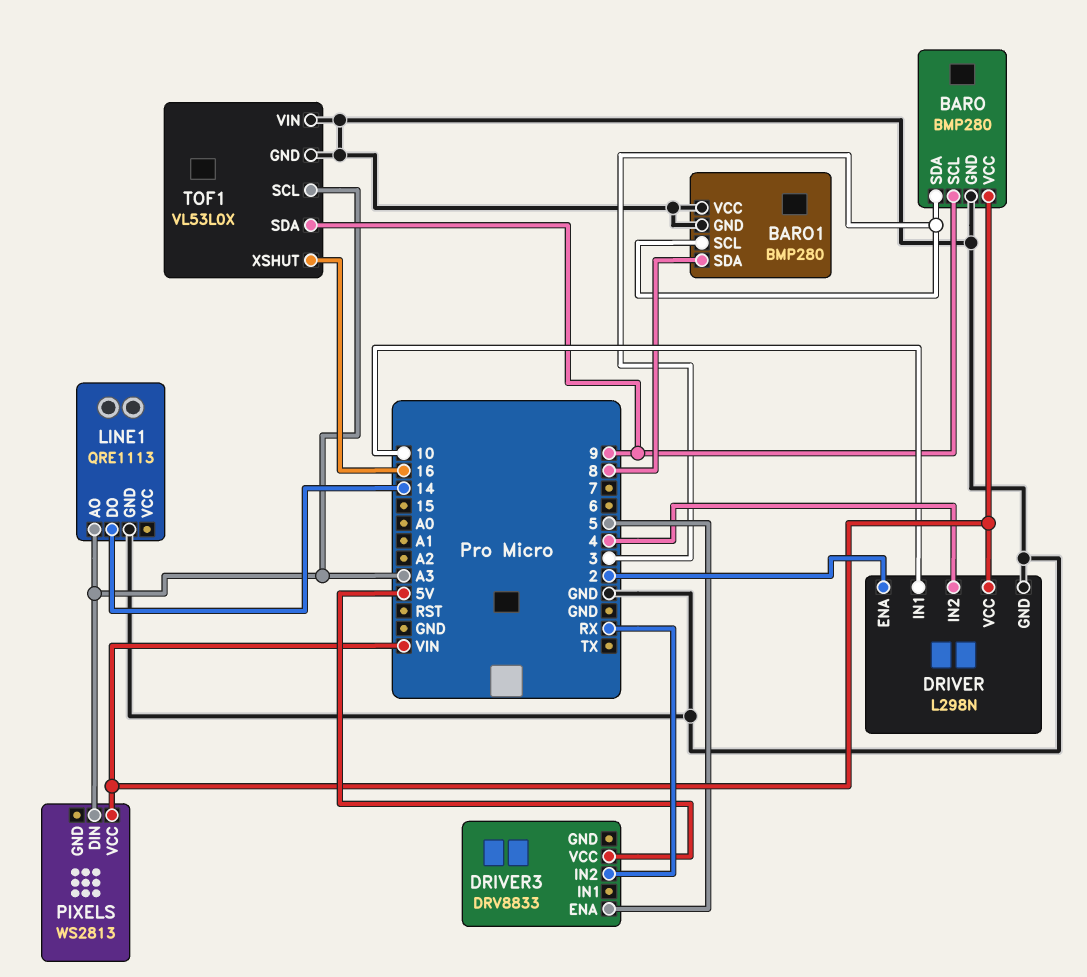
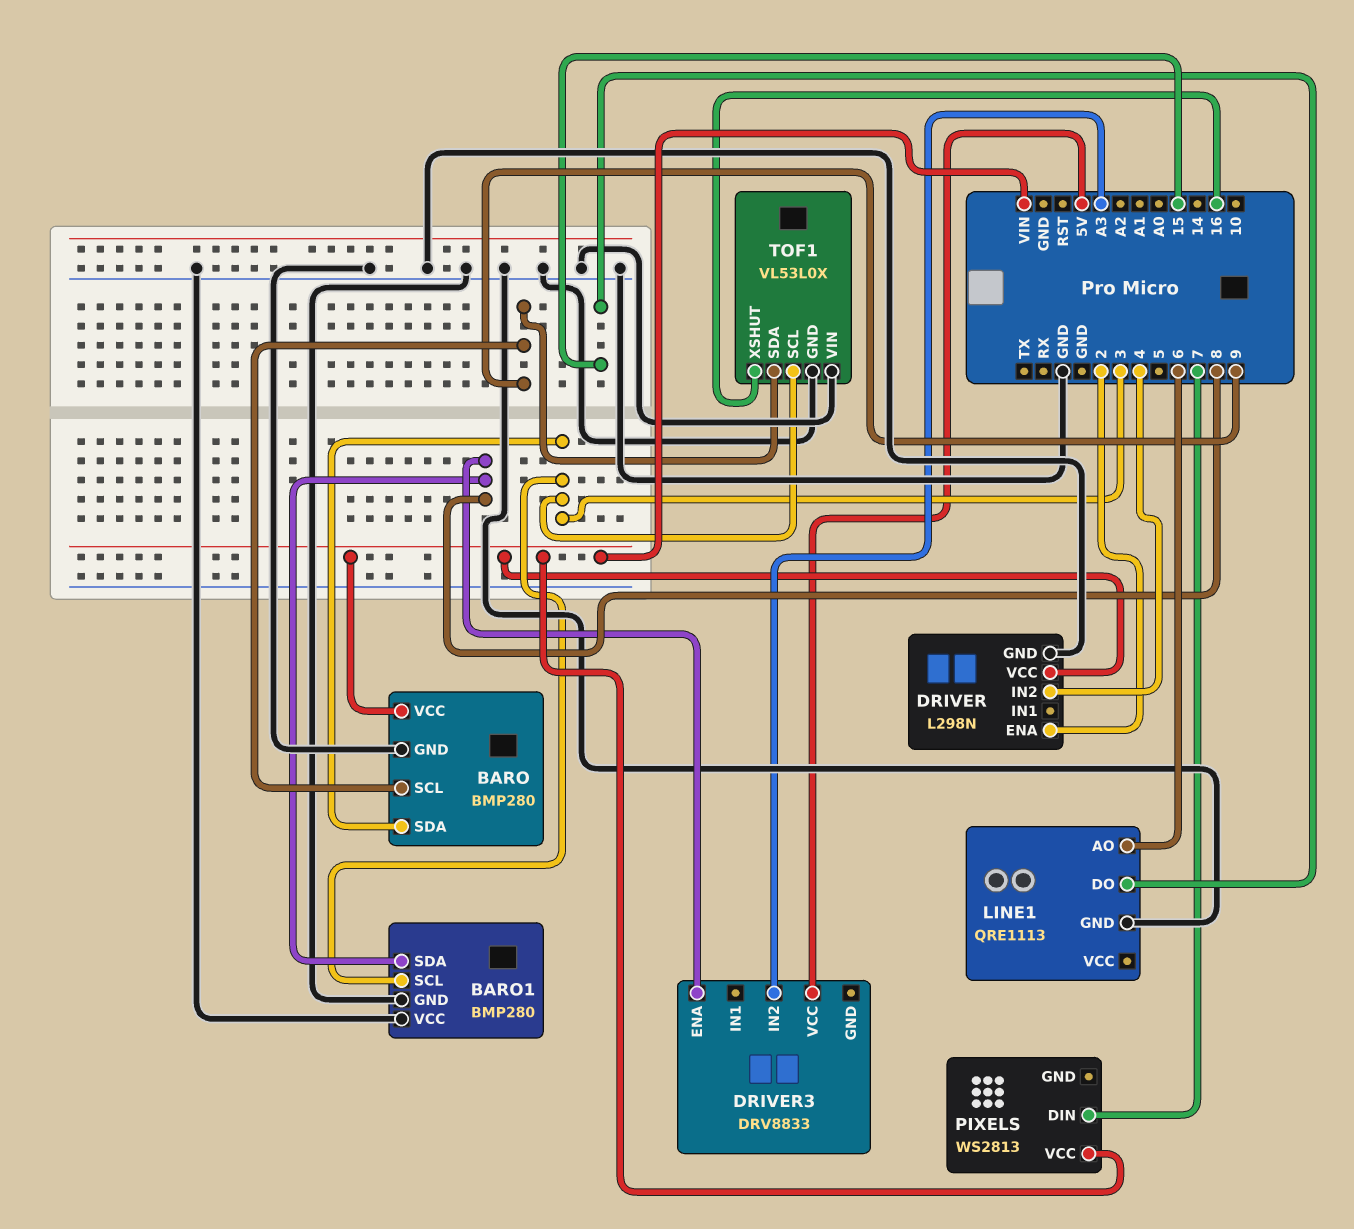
DRIVER pin IN1: 10 -> none
DRIVER3 pin ENA: 5 -> 8
DRIVER3 pin IN2: RX -> A3
LINE1 pin AO: A3 -> 6
LINE1 pin DO: 14 -> 15
PIXELS pin DIN: A3 -> 7
TOF1 pin SCL: A3 -> 3

